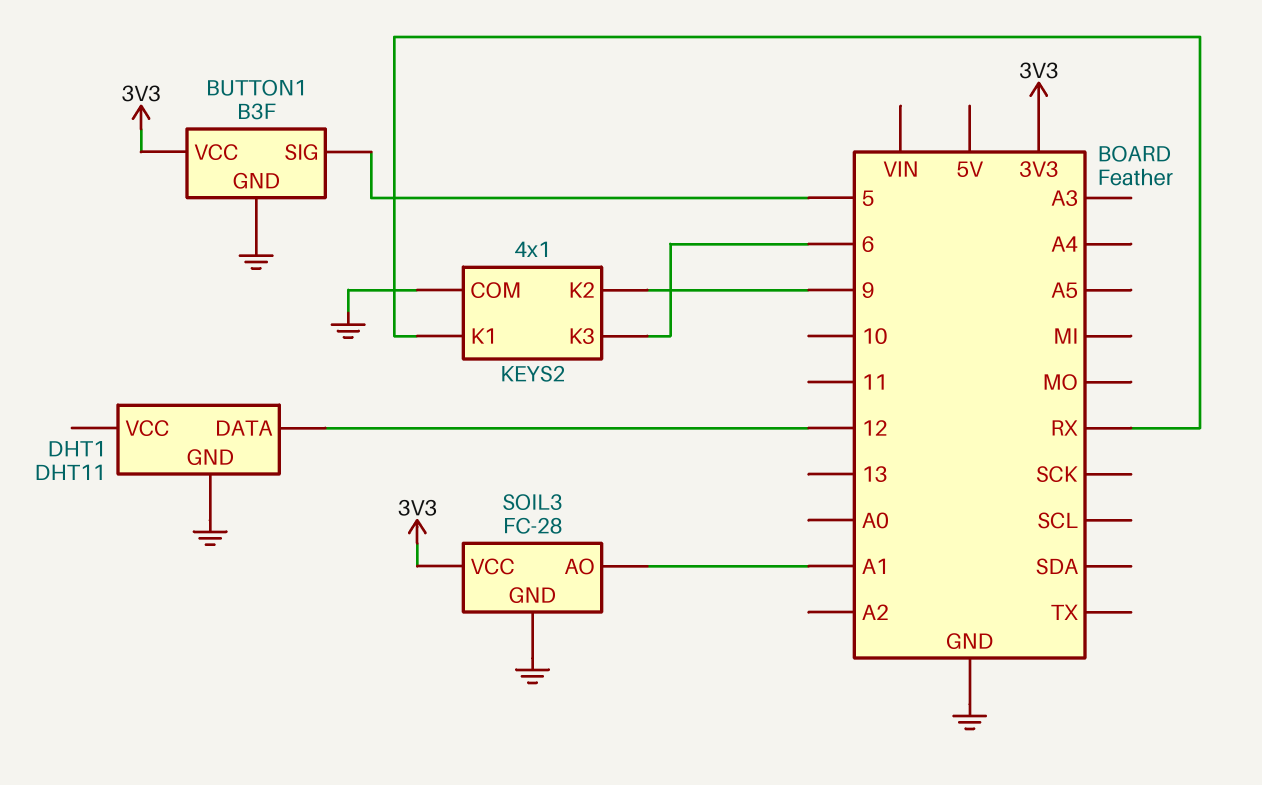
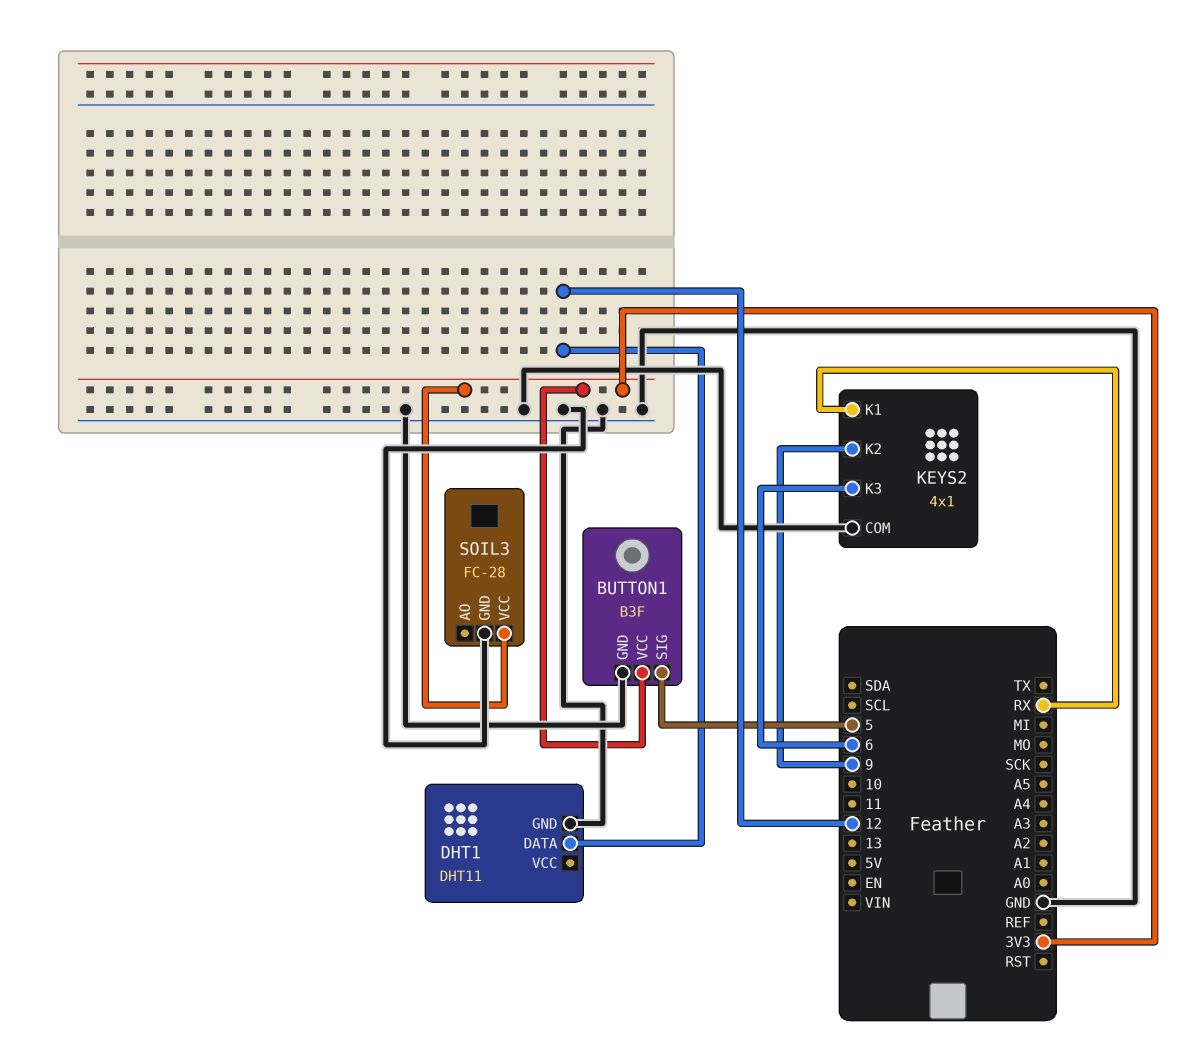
SOIL3 pin AO: A1 -> none

